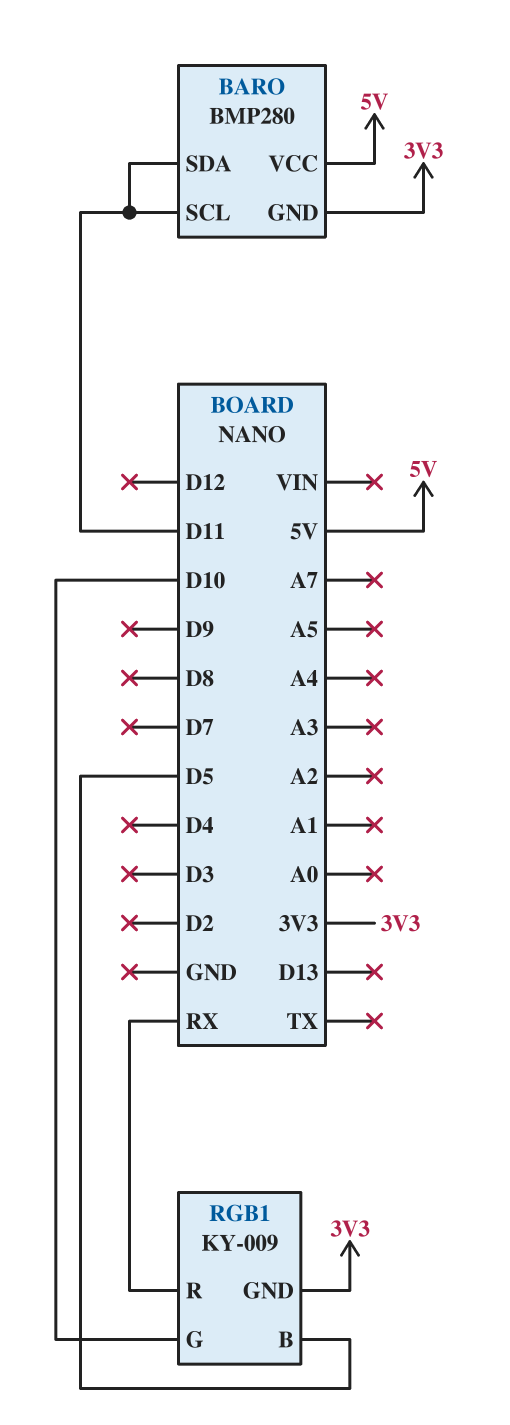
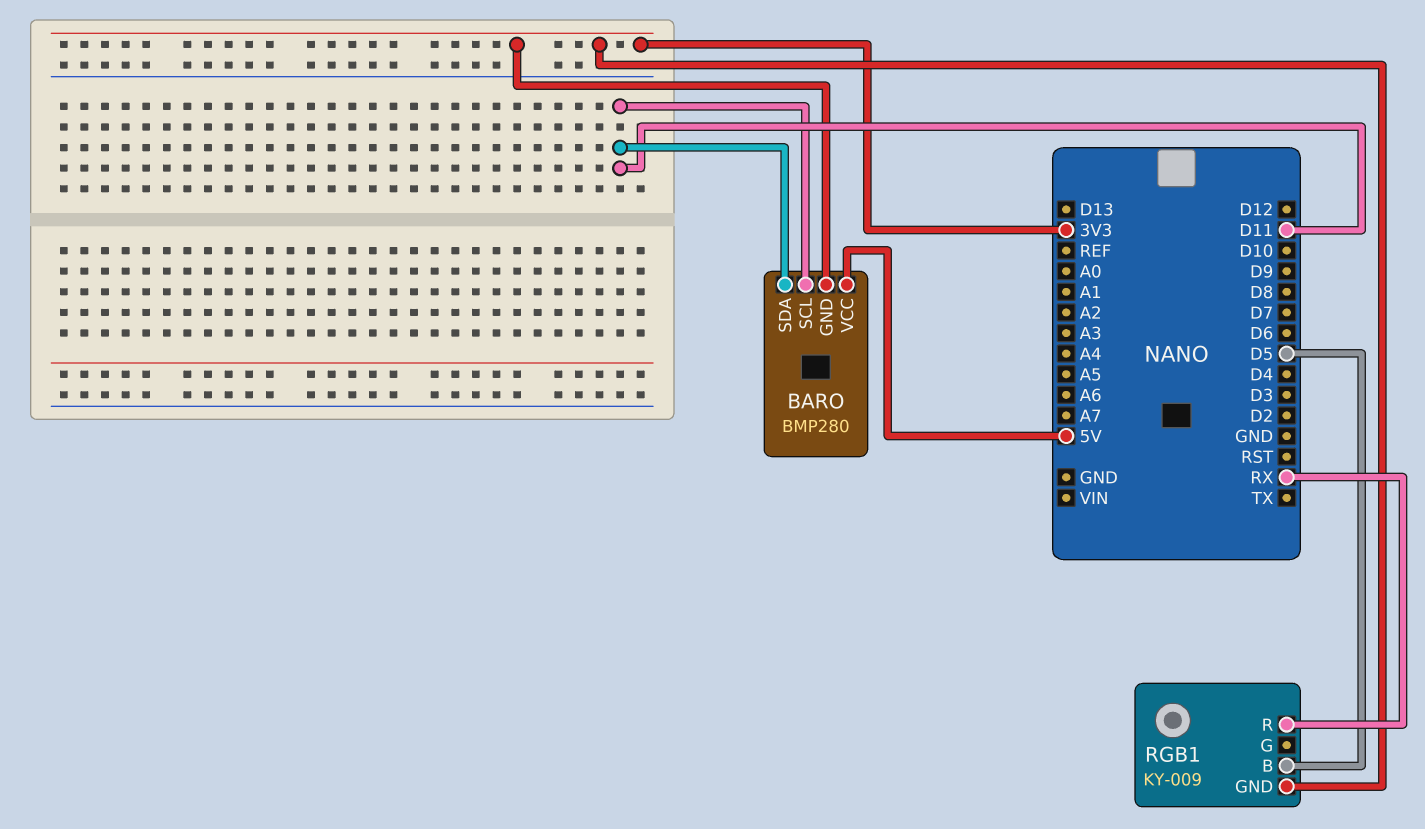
RGB1 pin G: D10 -> none

